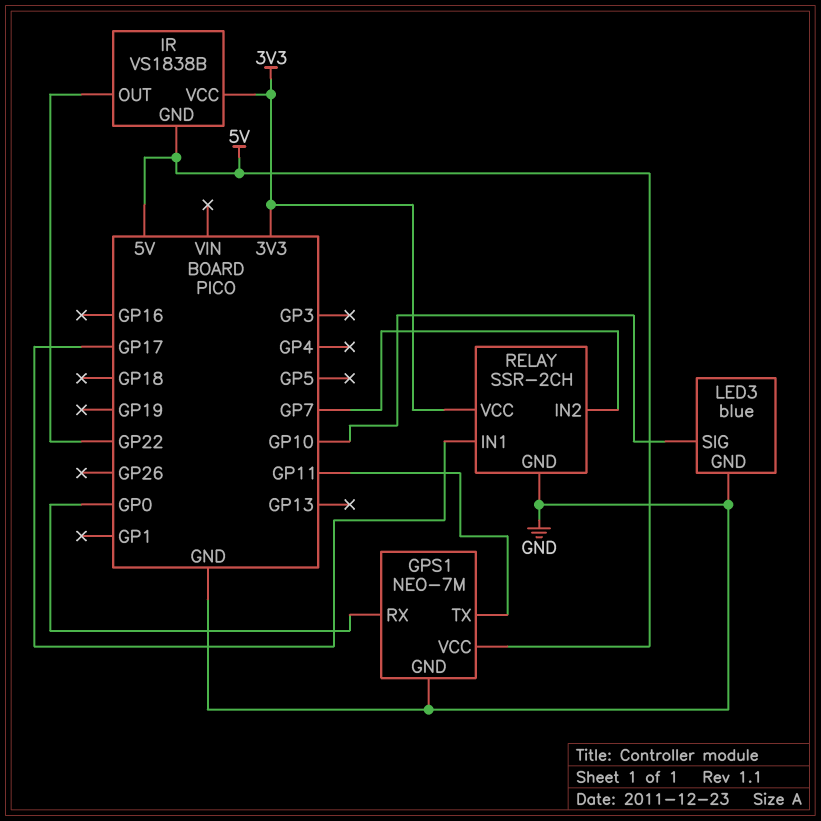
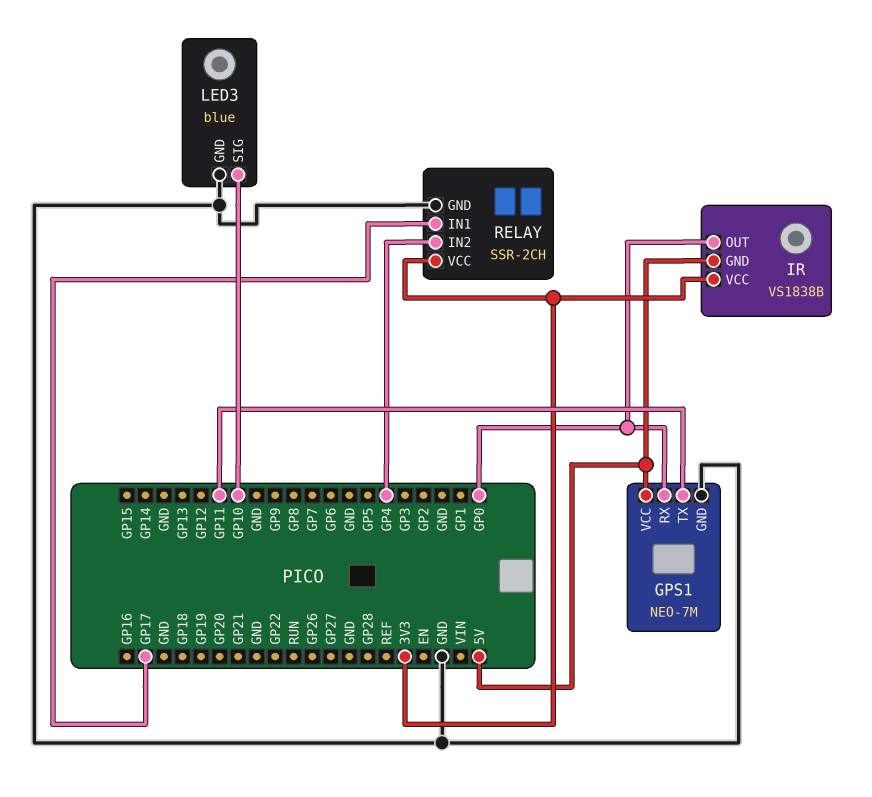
IR pin OUT: GP22 -> GP0
RELAY pin IN2: GP7 -> GP4

